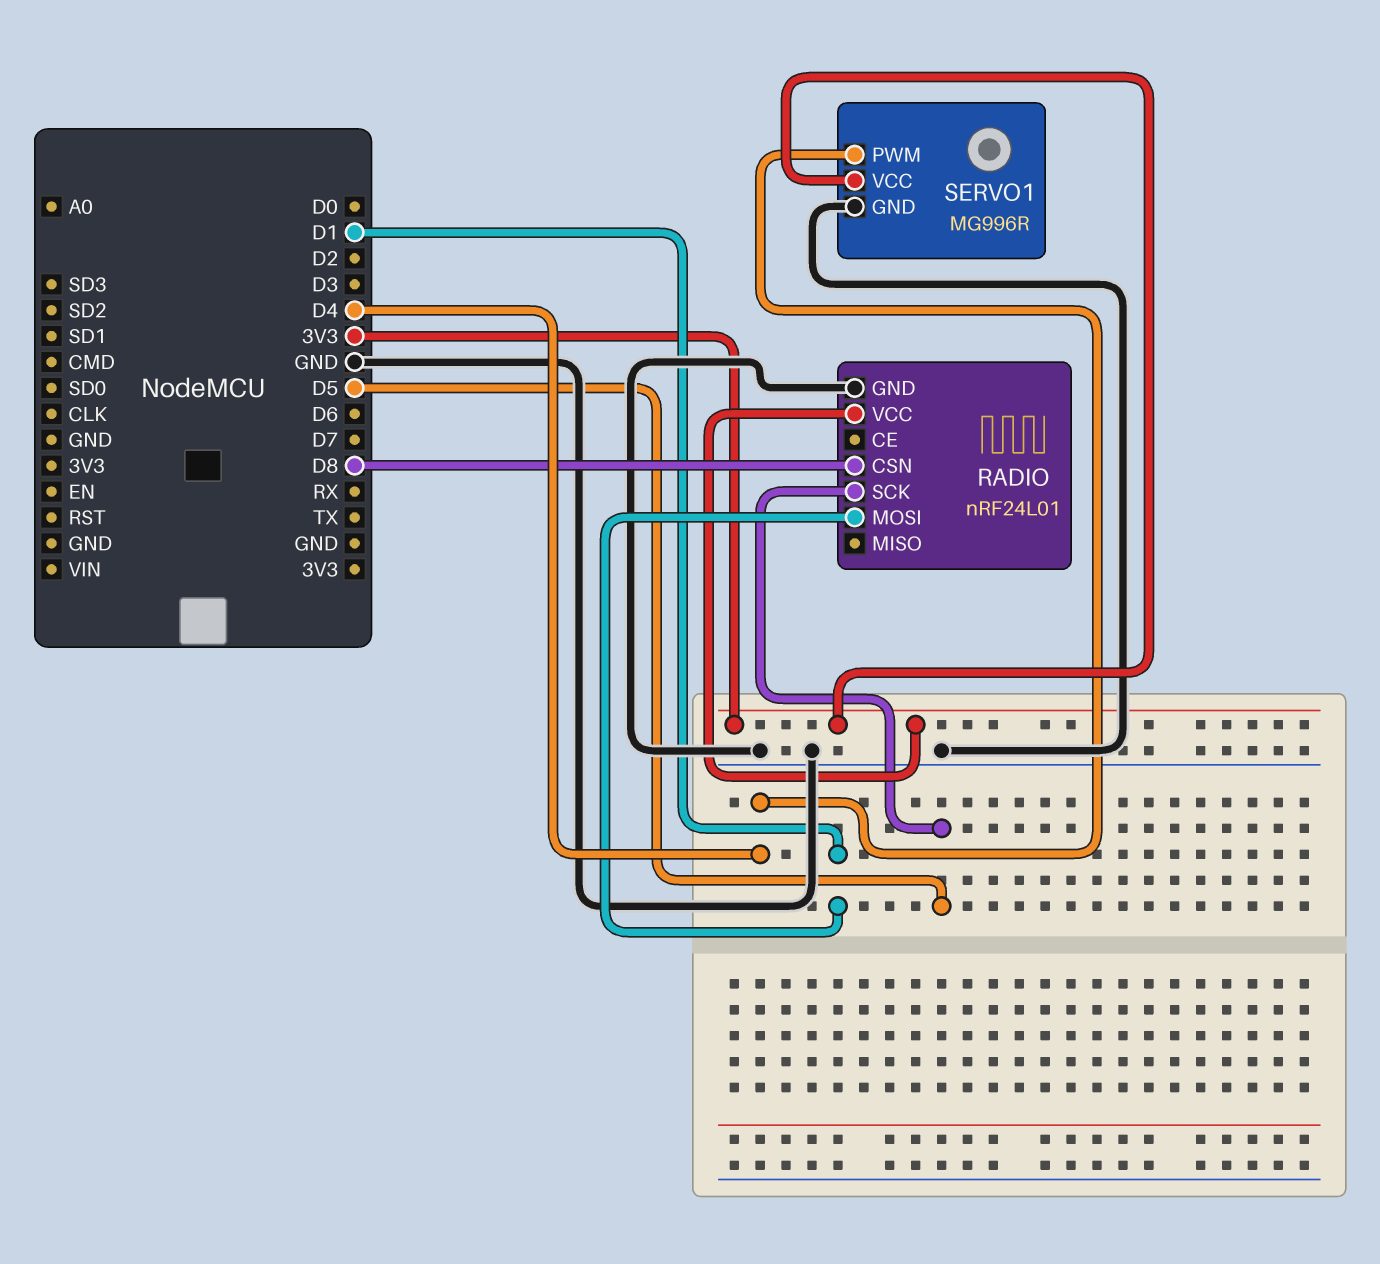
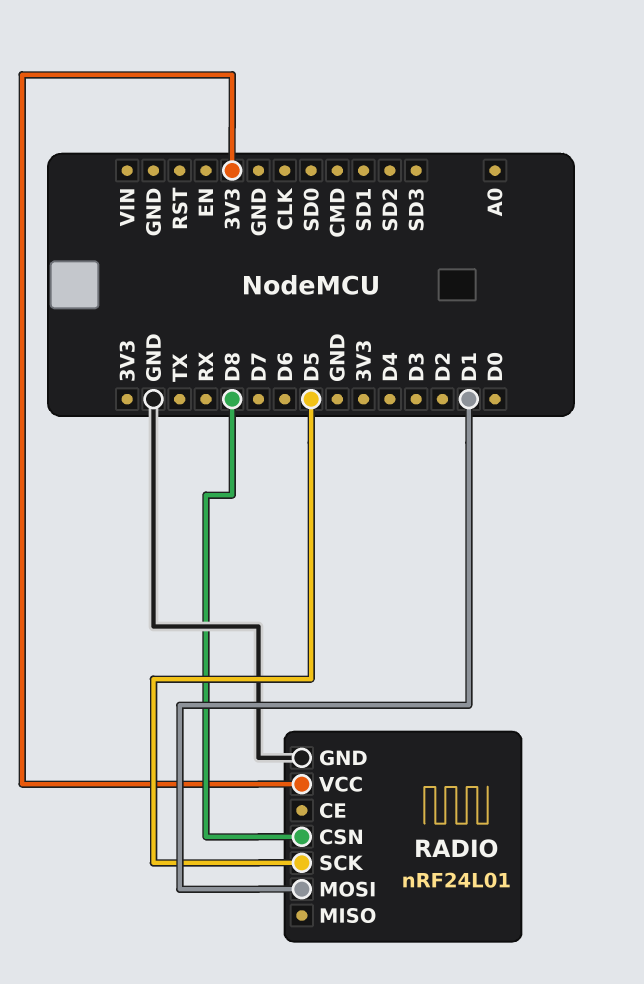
SERVO1: MG996R -> none
SERVO1 pin GND: GND -> none
SERVO1 pin PWM: D4 -> none
SERVO1 pin VCC: 3V3 -> none

